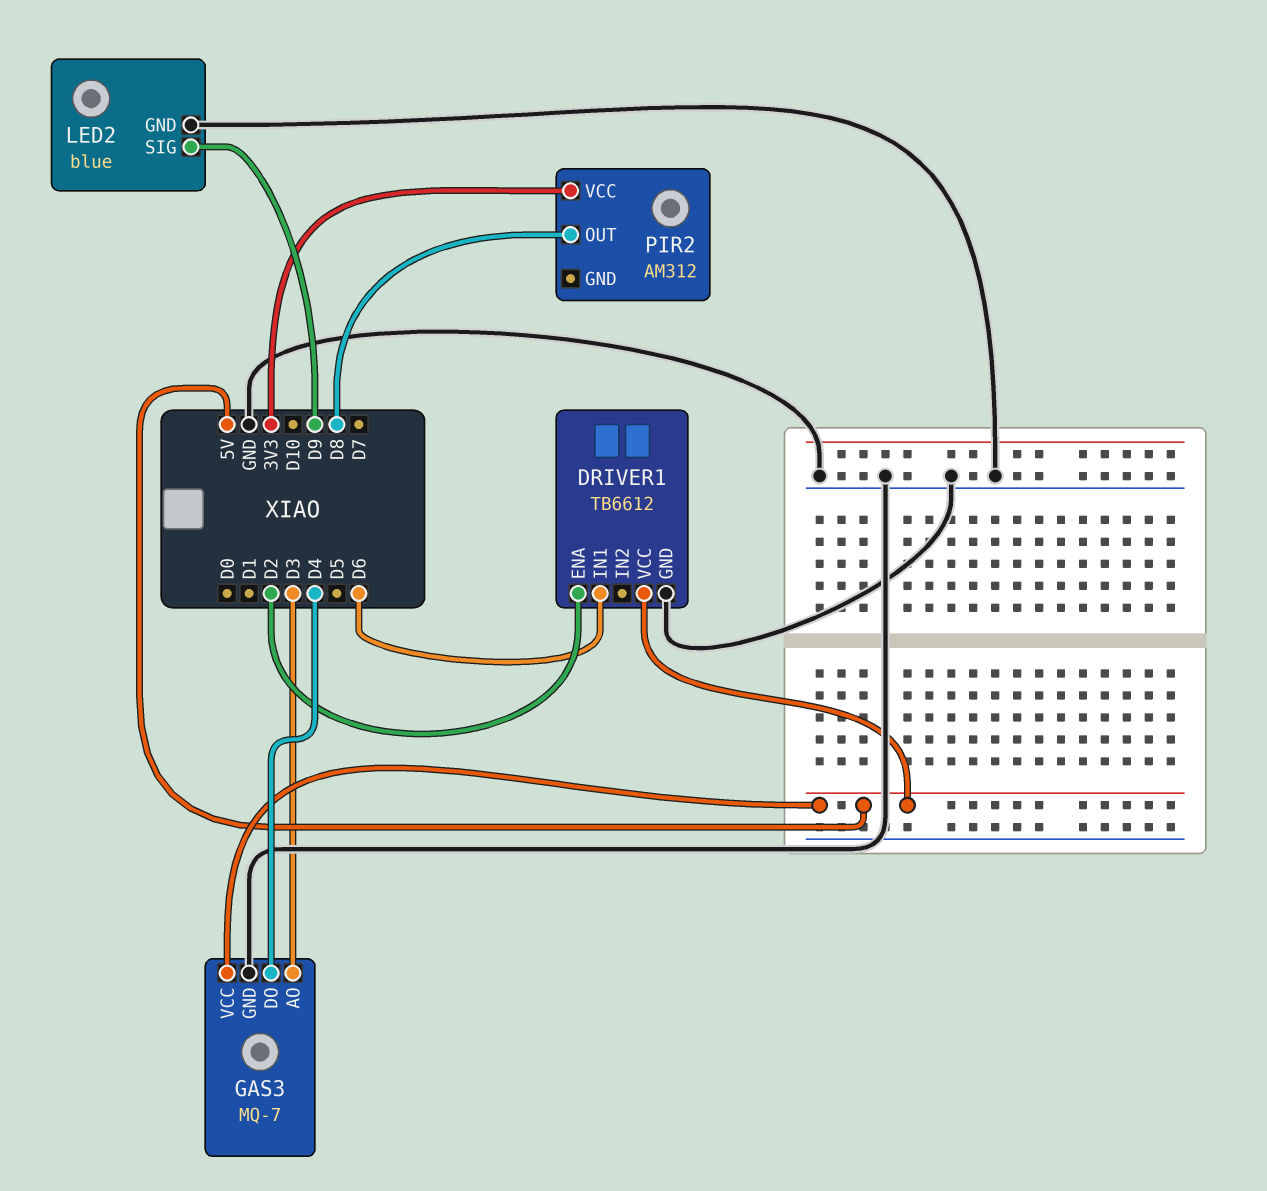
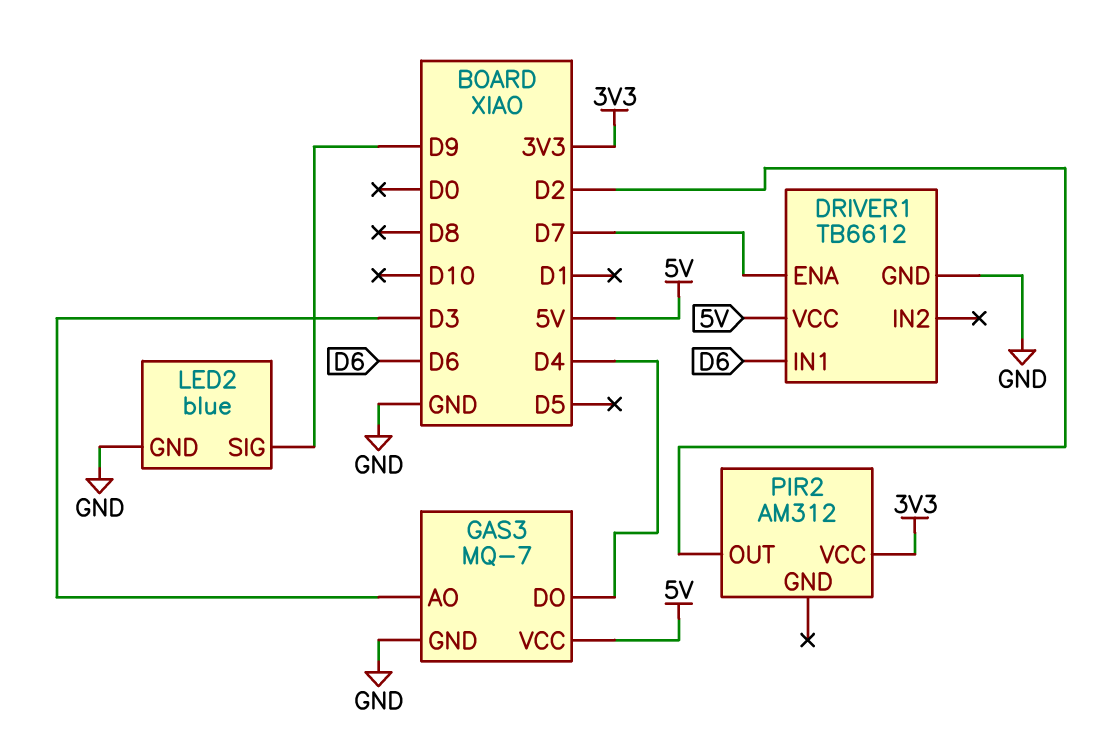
DRIVER1 pin ENA: D2 -> D7
PIR2 pin OUT: D8 -> D2

